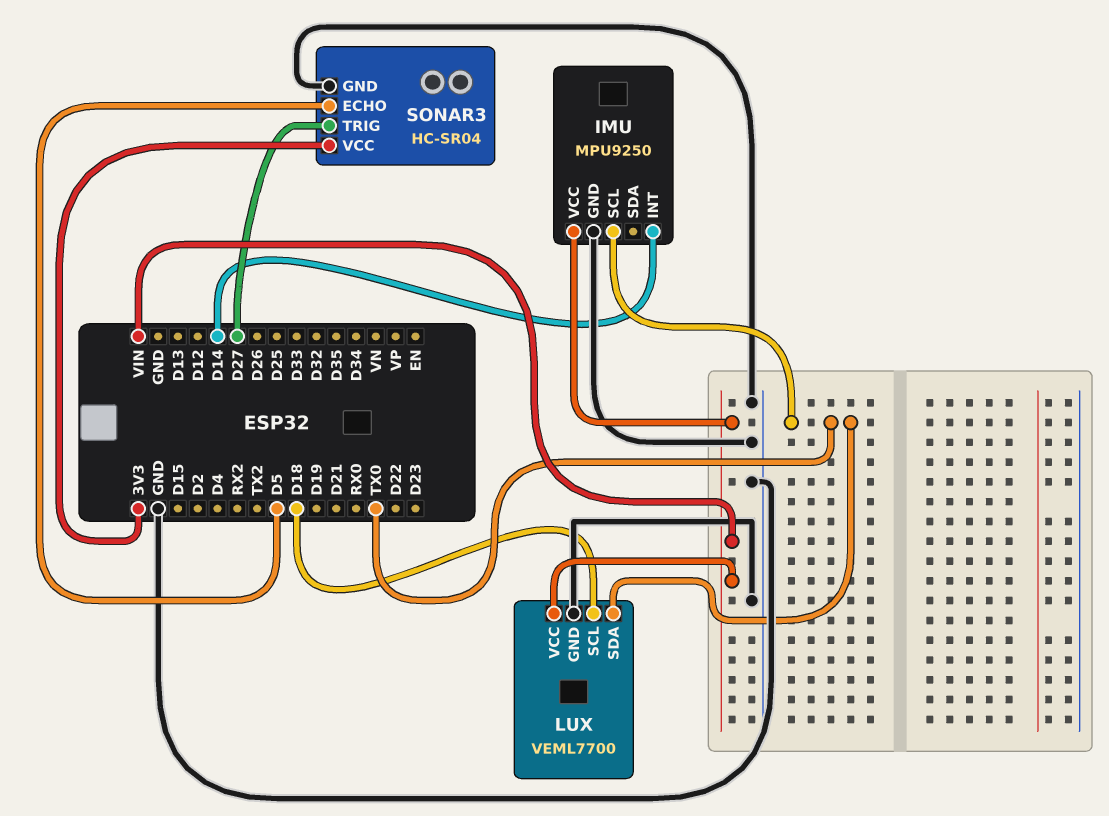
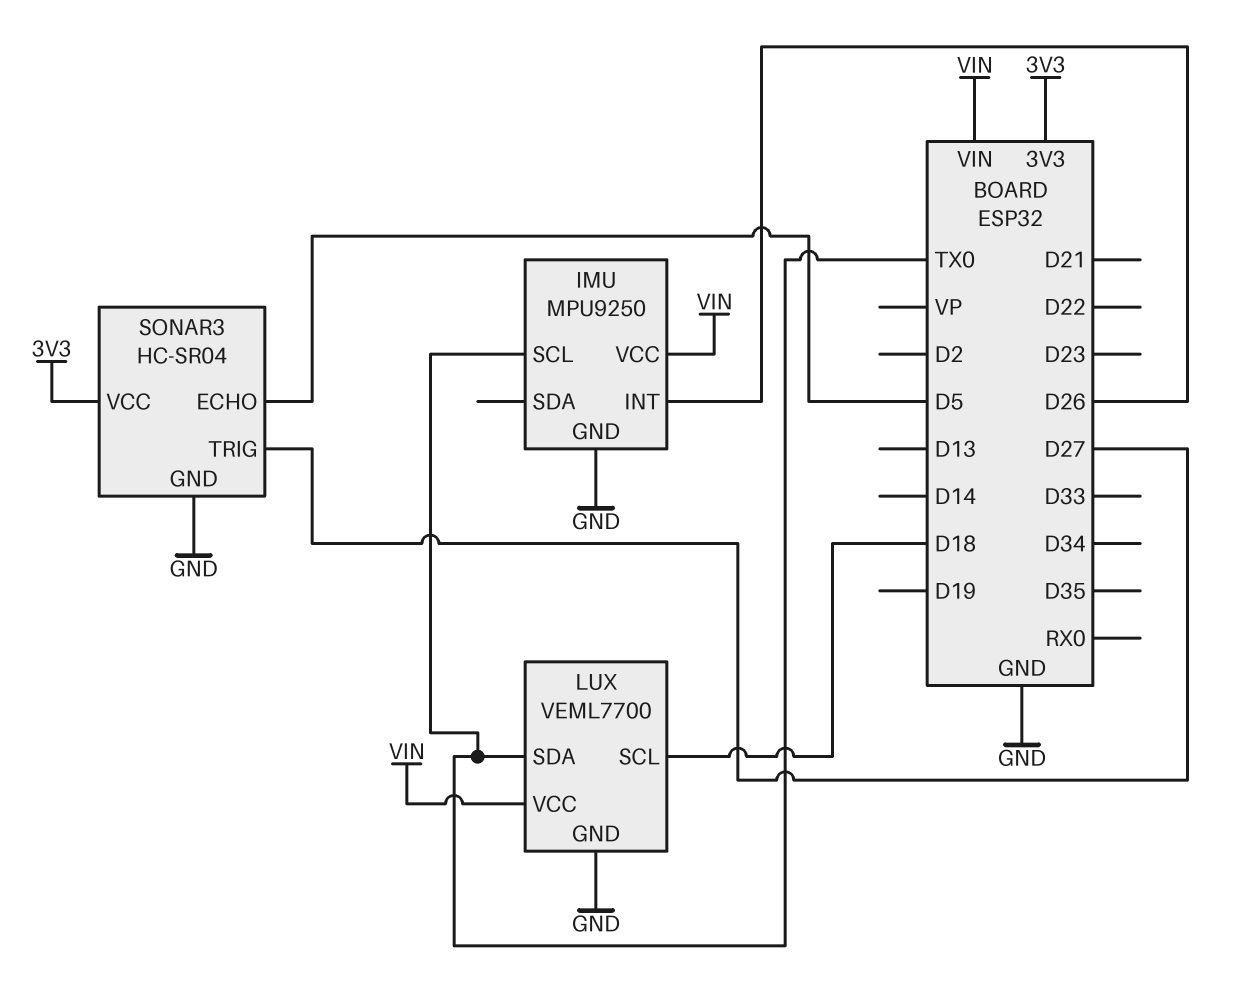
IMU pin INT: D14 -> D26

